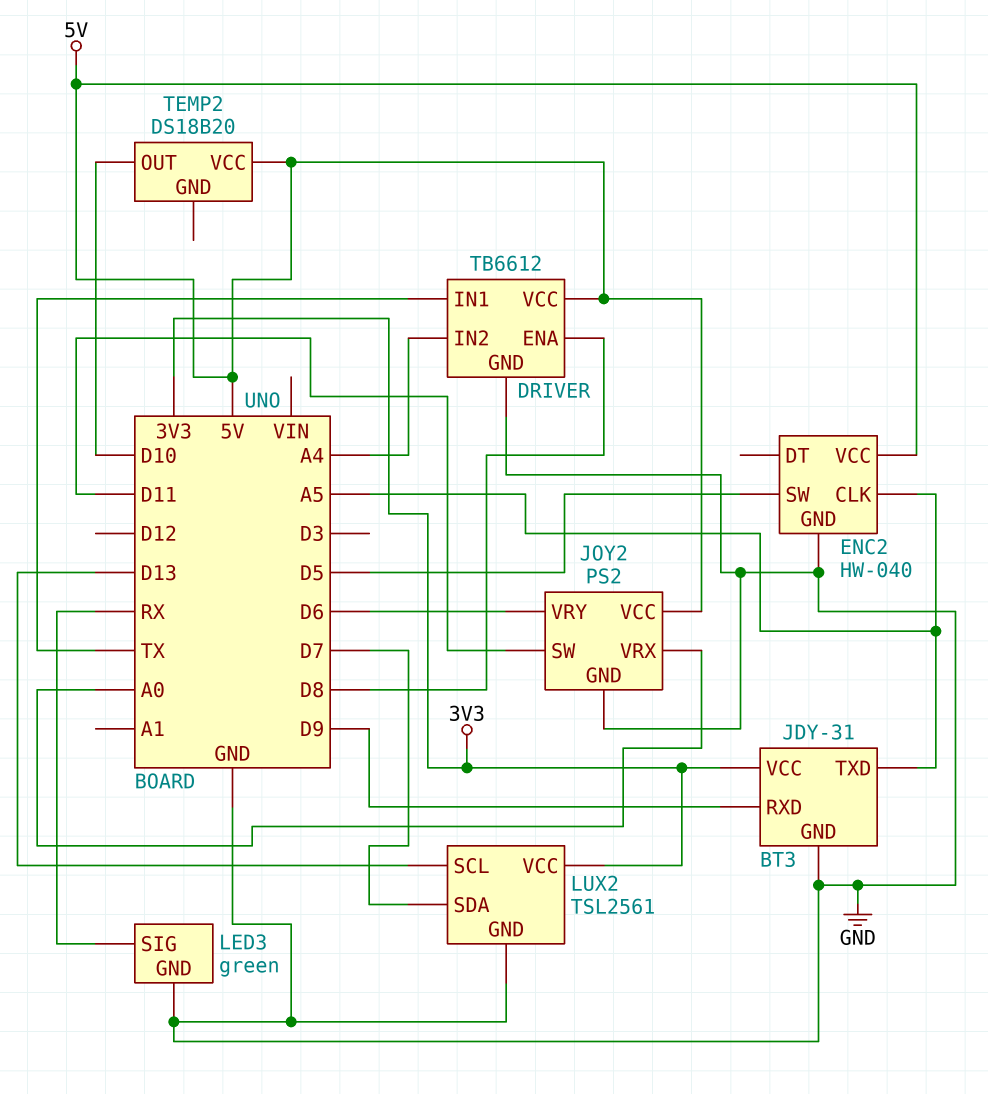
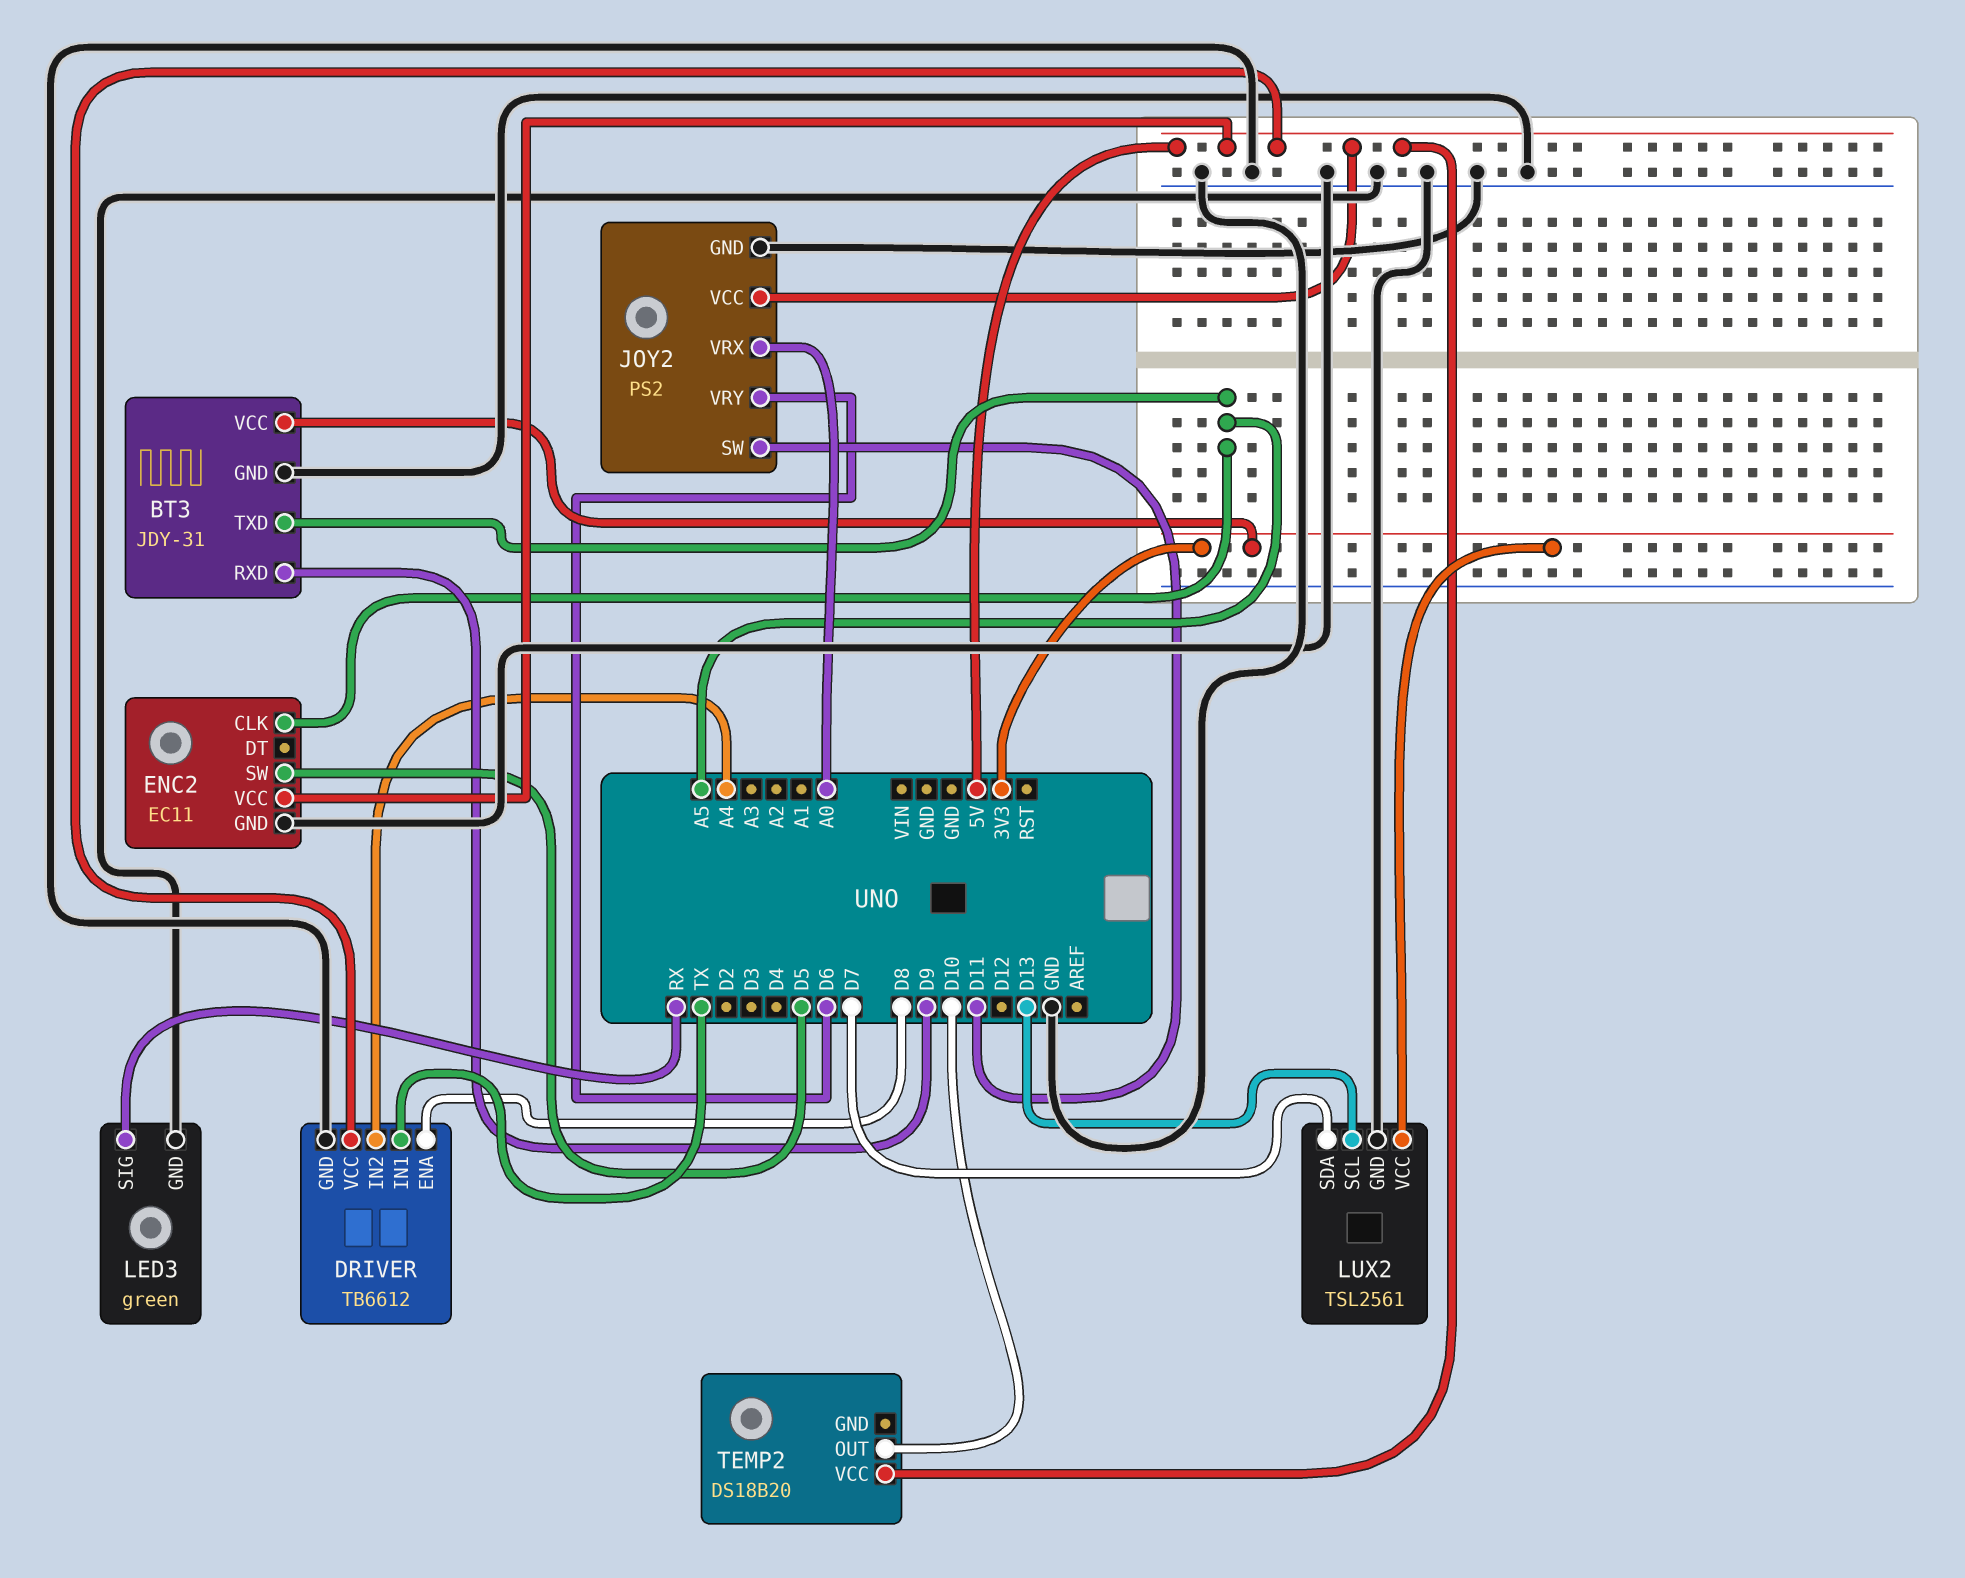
ENC2: HW-040 -> EC11

